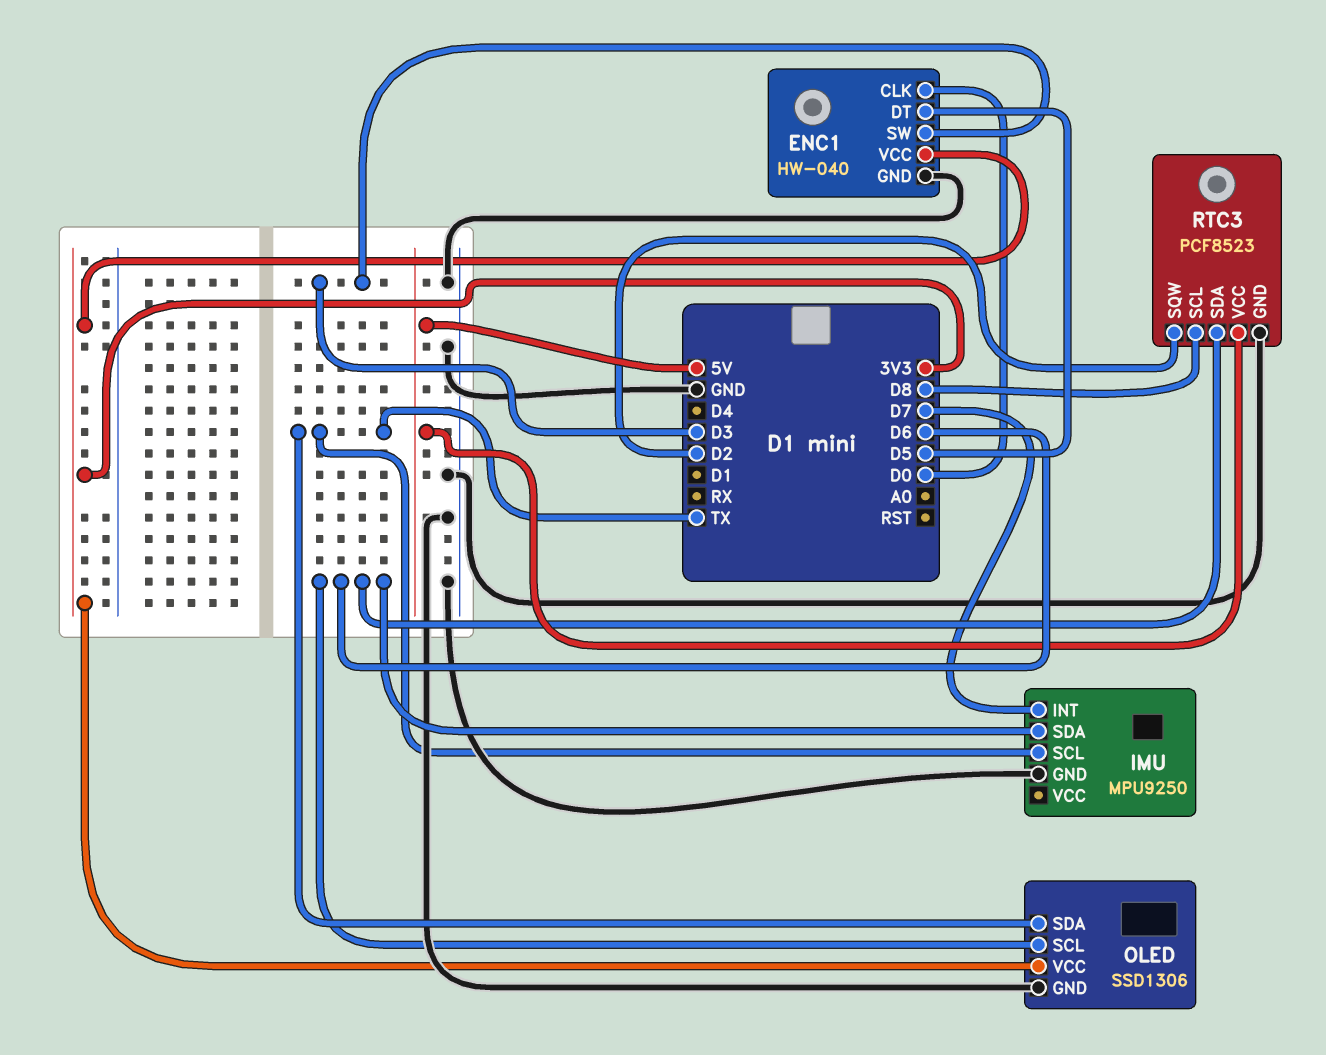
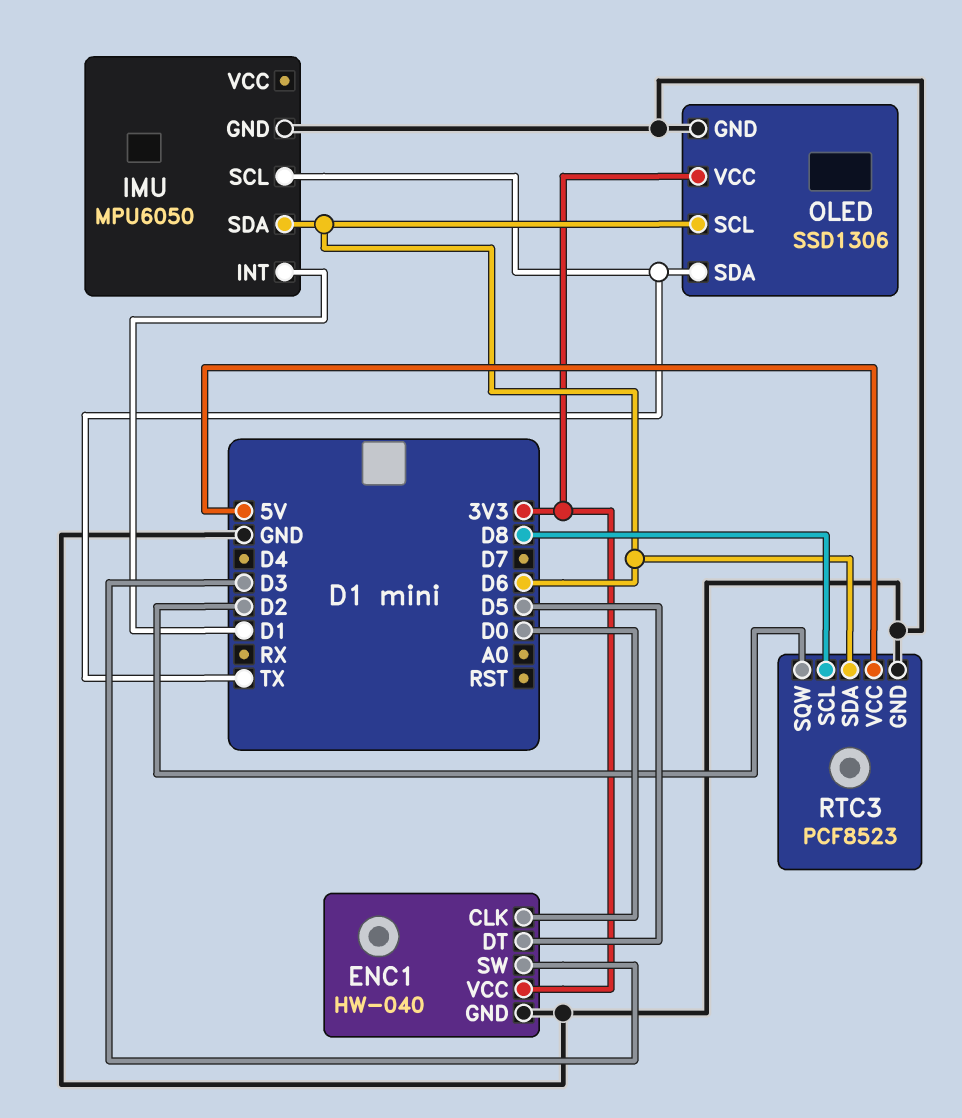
IMU: MPU9250 -> MPU6050
IMU pin INT: D7 -> D1

